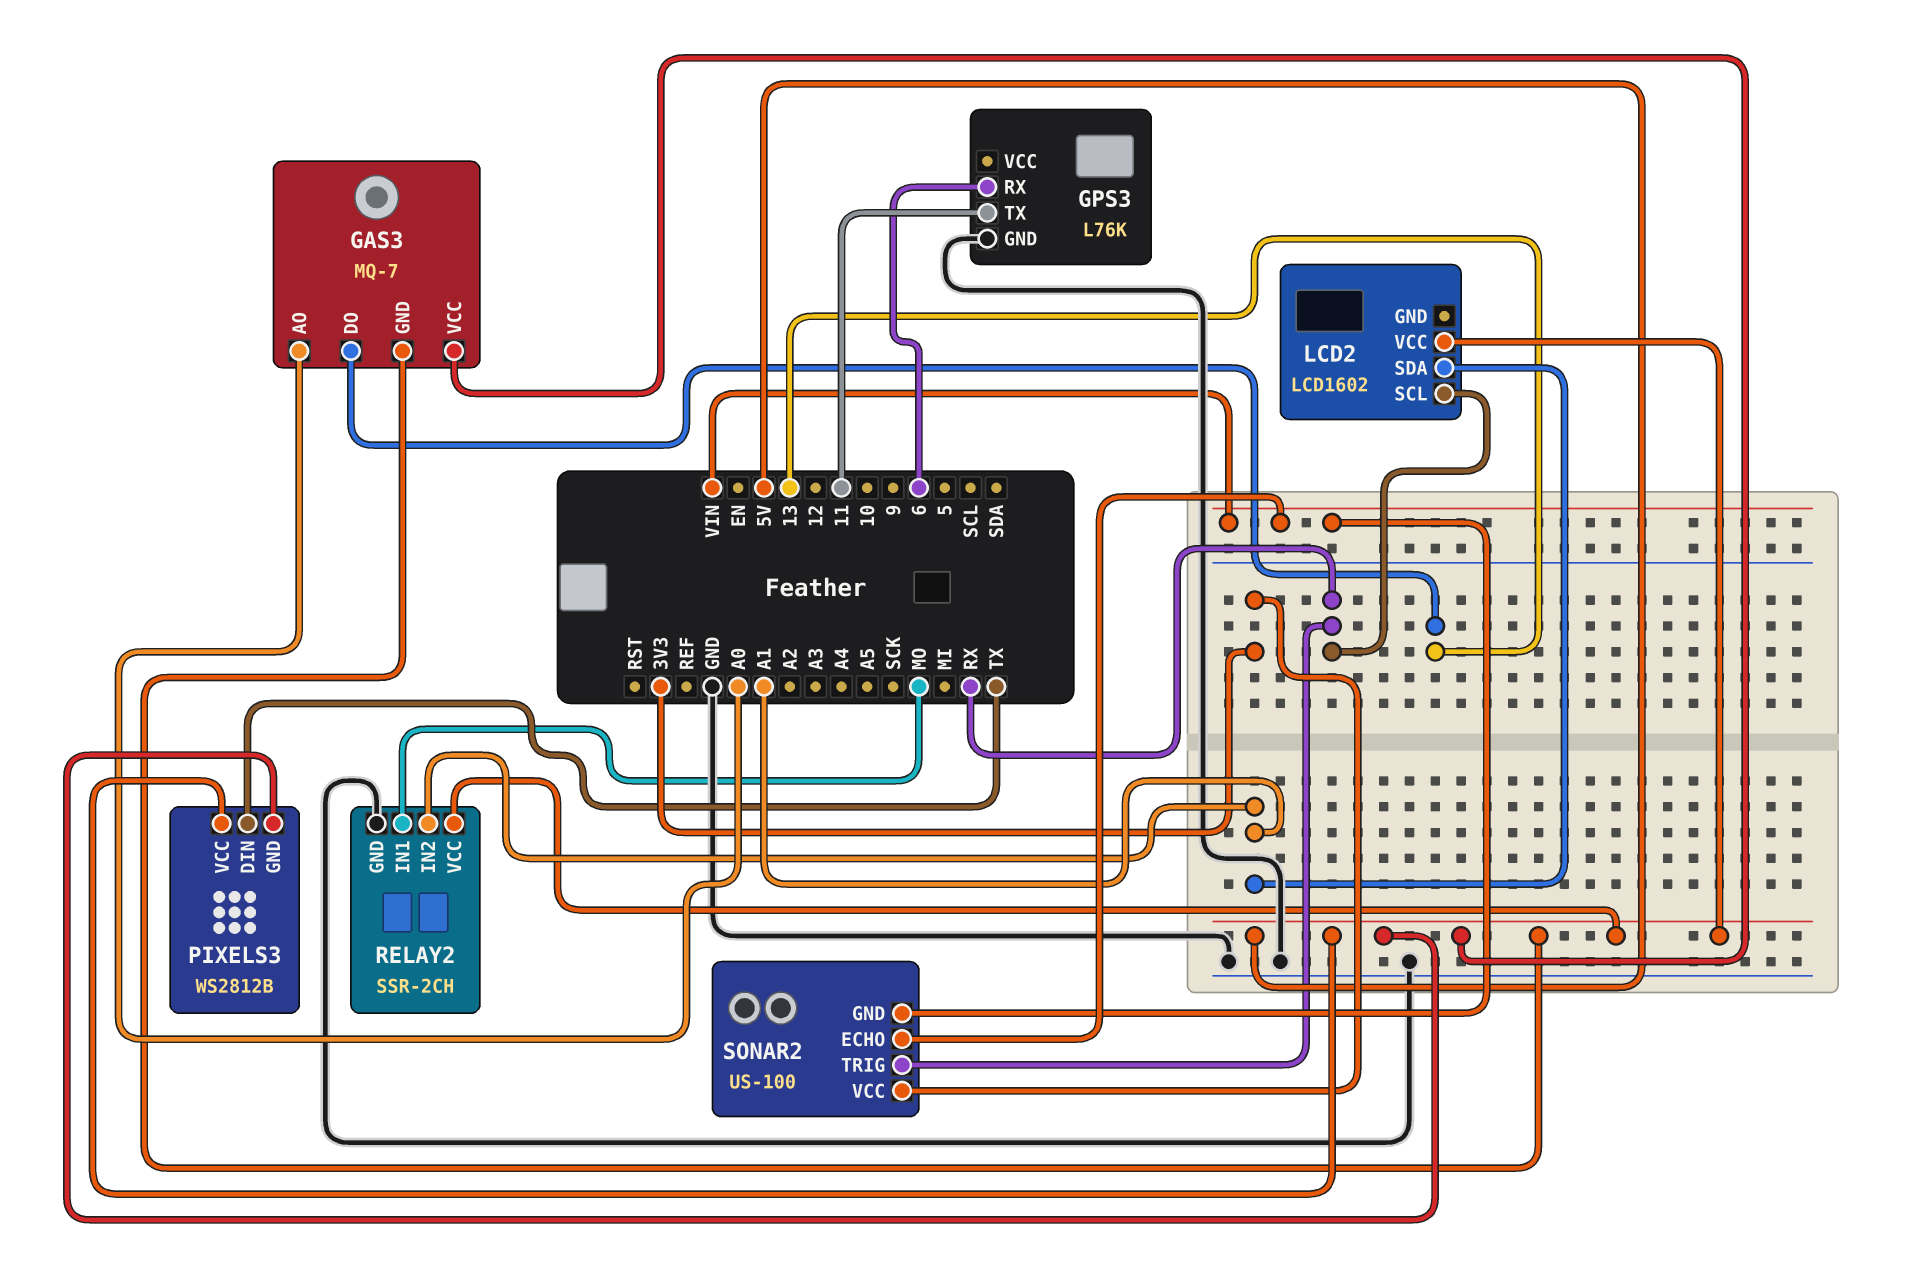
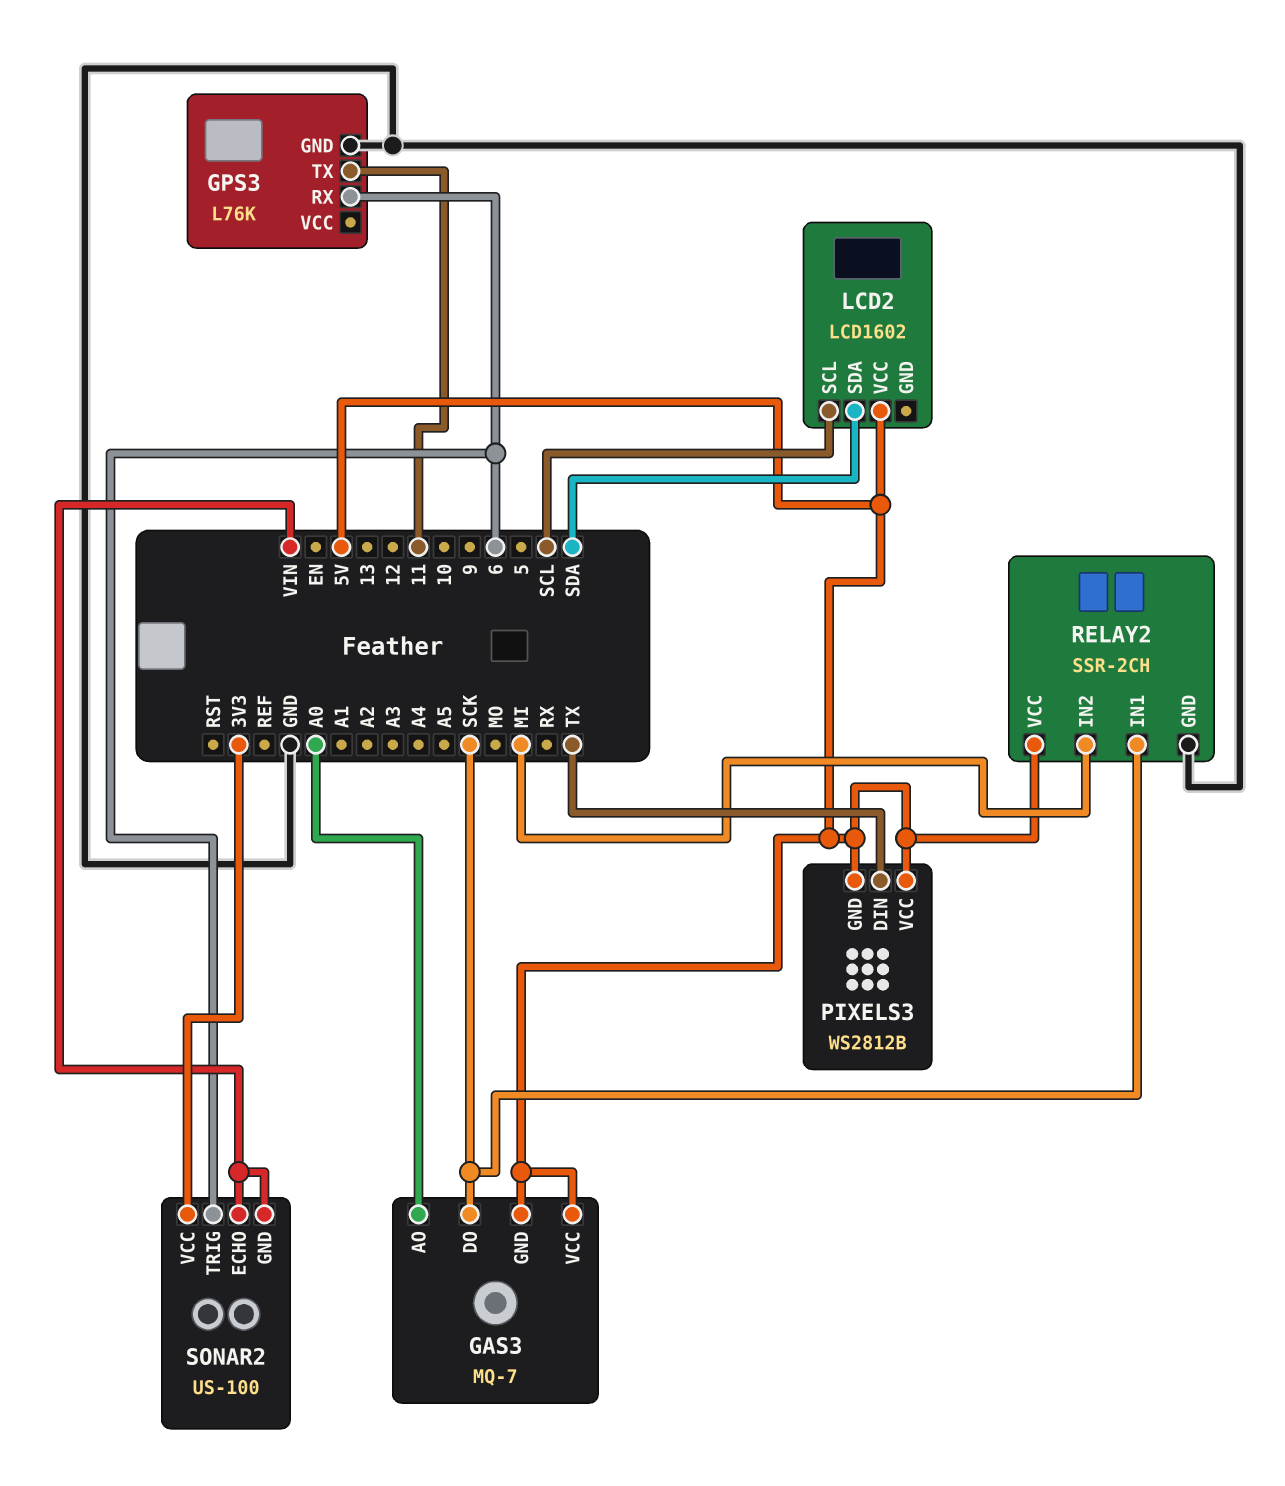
GAS3 pin DO: 13 -> SCK
LCD2 pin SCL: RX -> SCL
LCD2 pin SDA: A1 -> SDA
RELAY2 pin IN1: MO -> SCK
RELAY2 pin IN2: A1 -> MI
SONAR2 pin TRIG: RX -> 6

